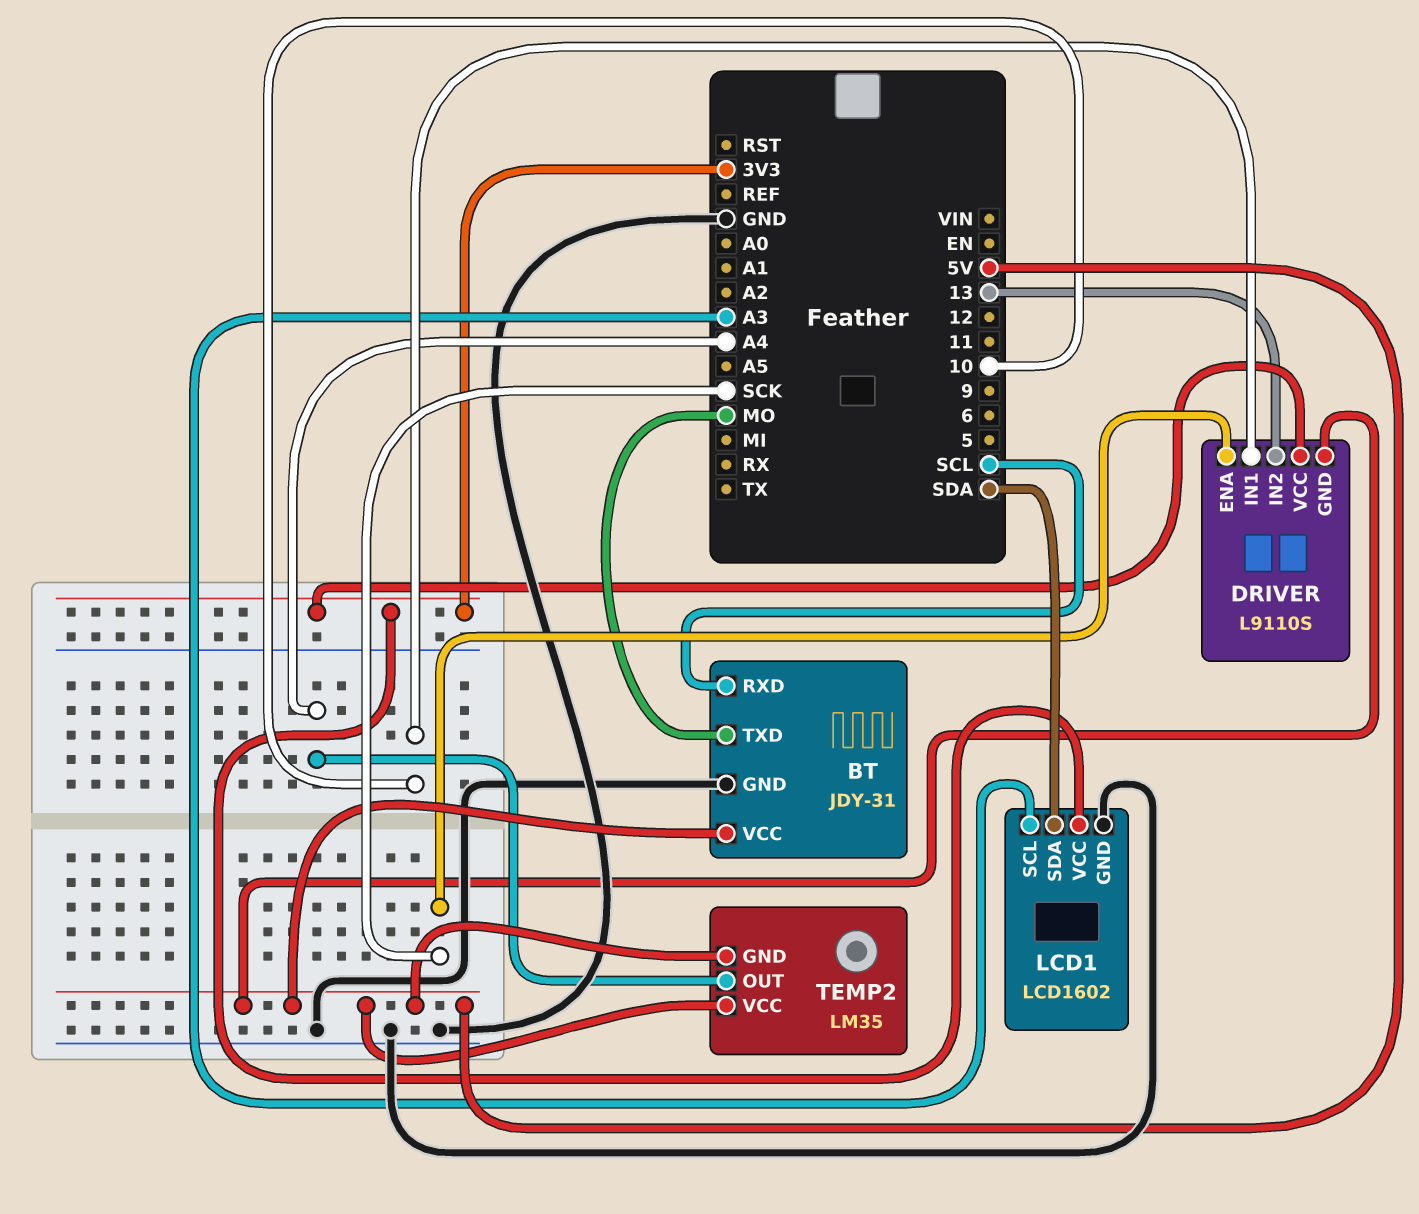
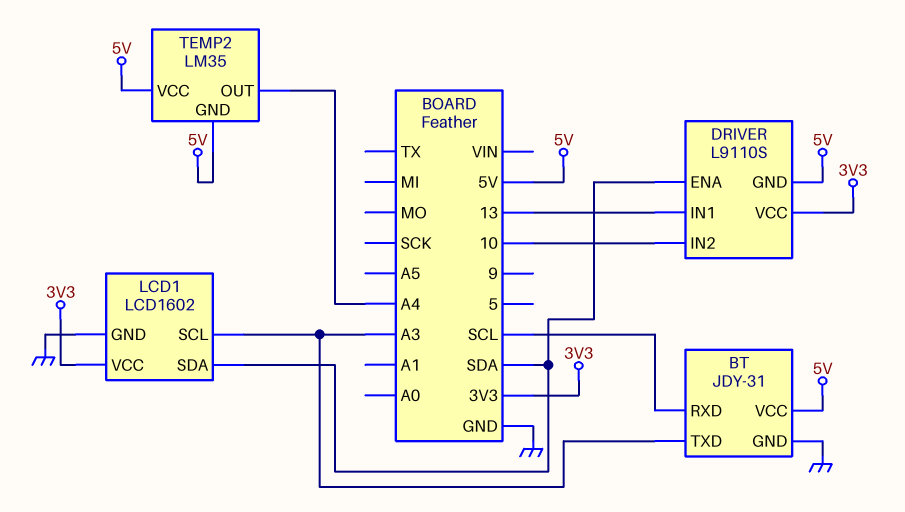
BT pin TXD: MO -> A3
DRIVER pin ENA: SCK -> SDA
DRIVER pin IN1: 10 -> 13
DRIVER pin IN2: 13 -> 10

